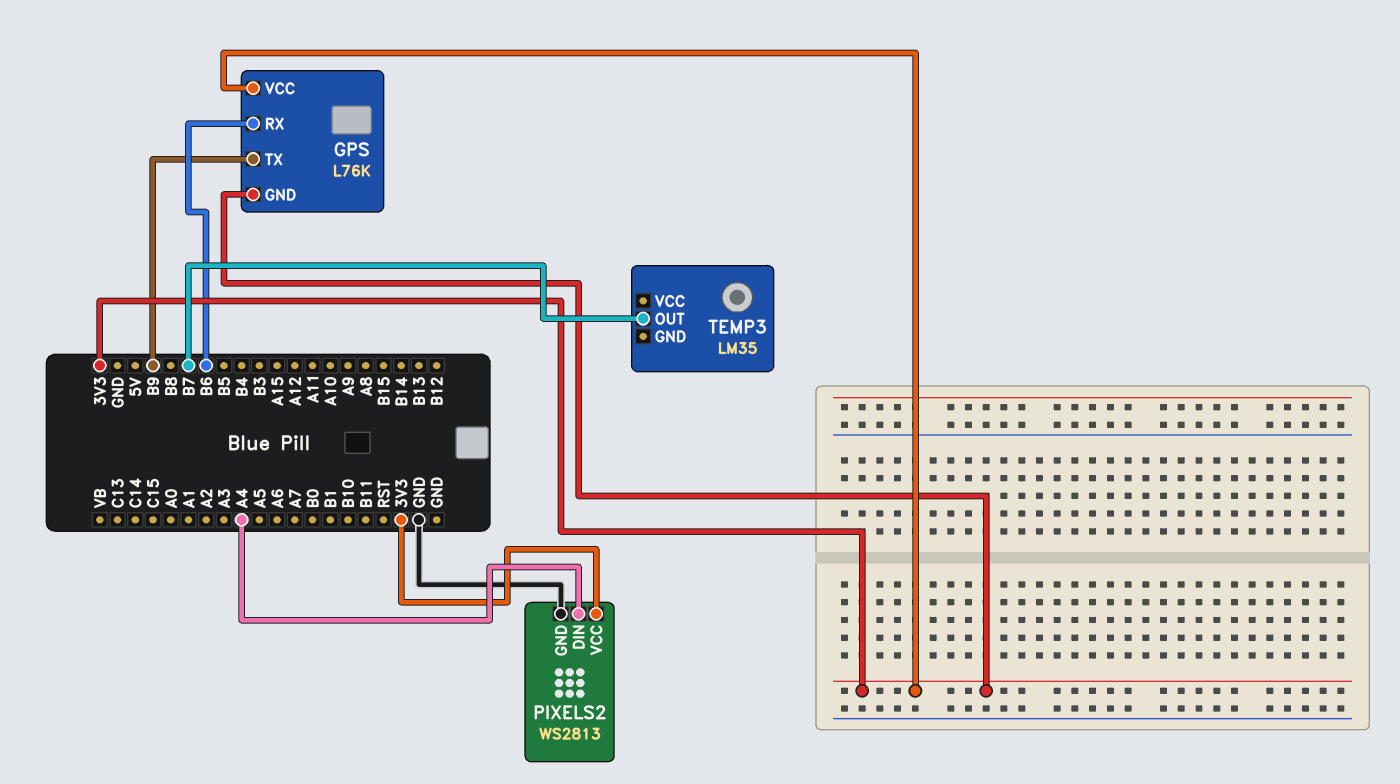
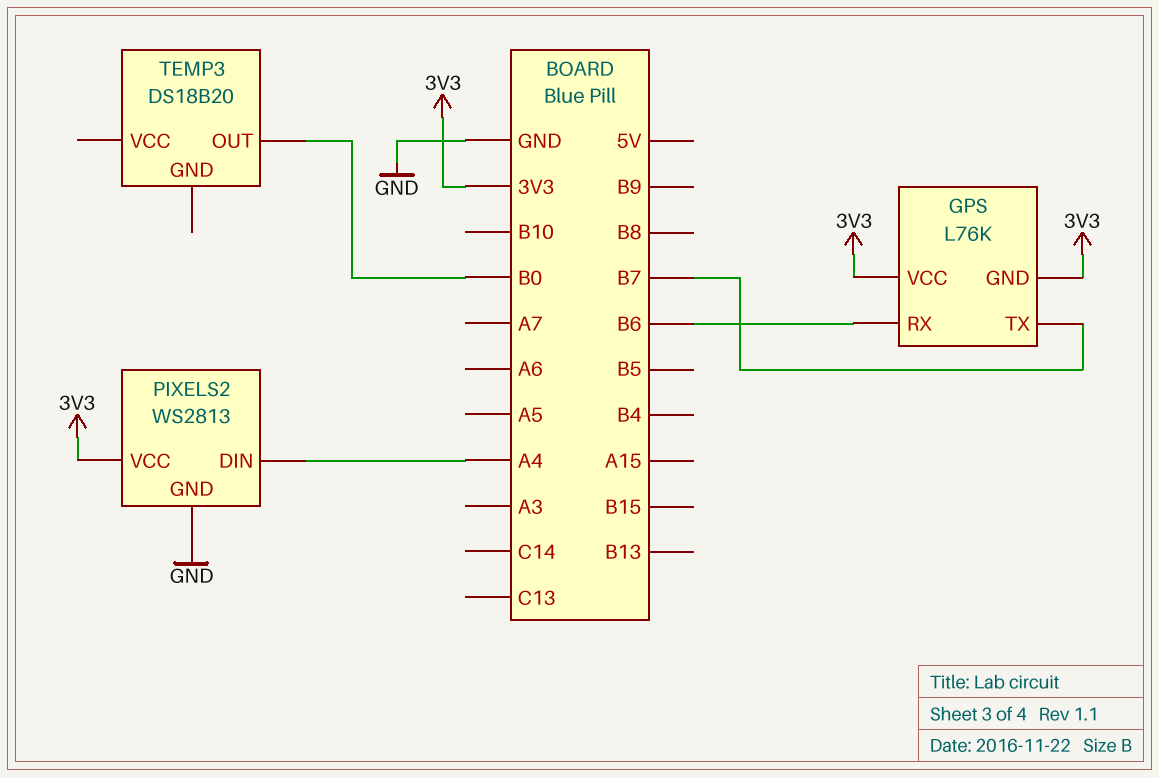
GPS pin TX: B9 -> B7
TEMP3: LM35 -> DS18B20
TEMP3 pin OUT: B7 -> B0

